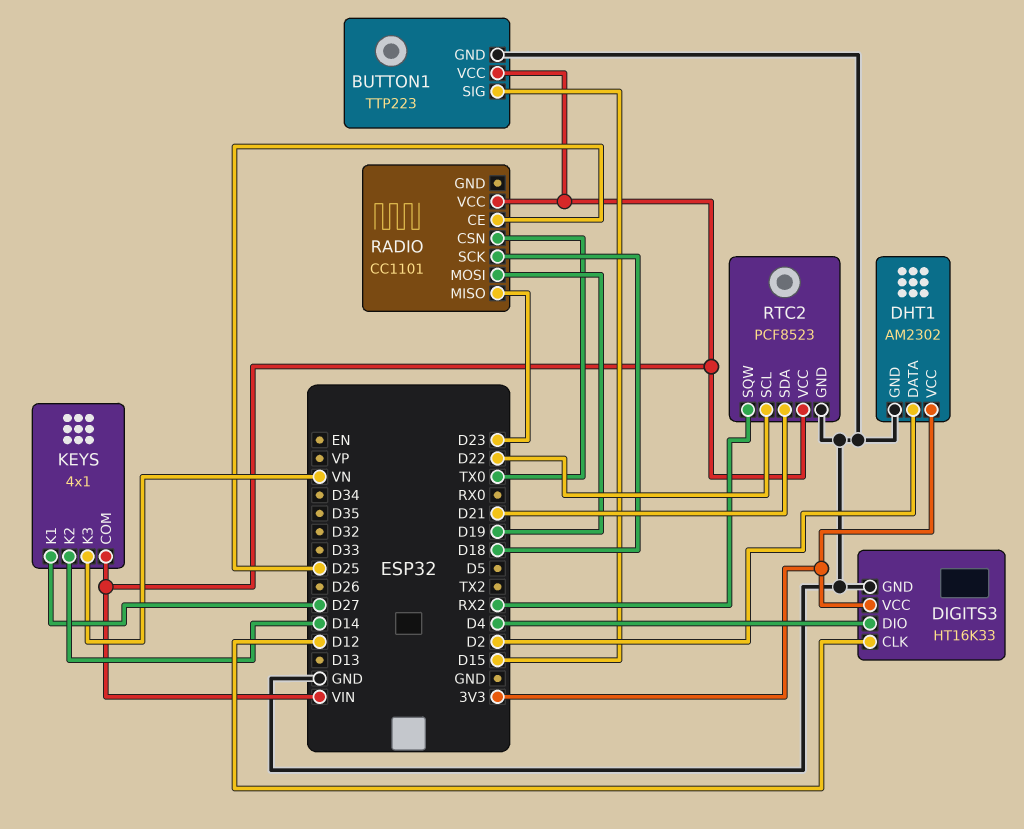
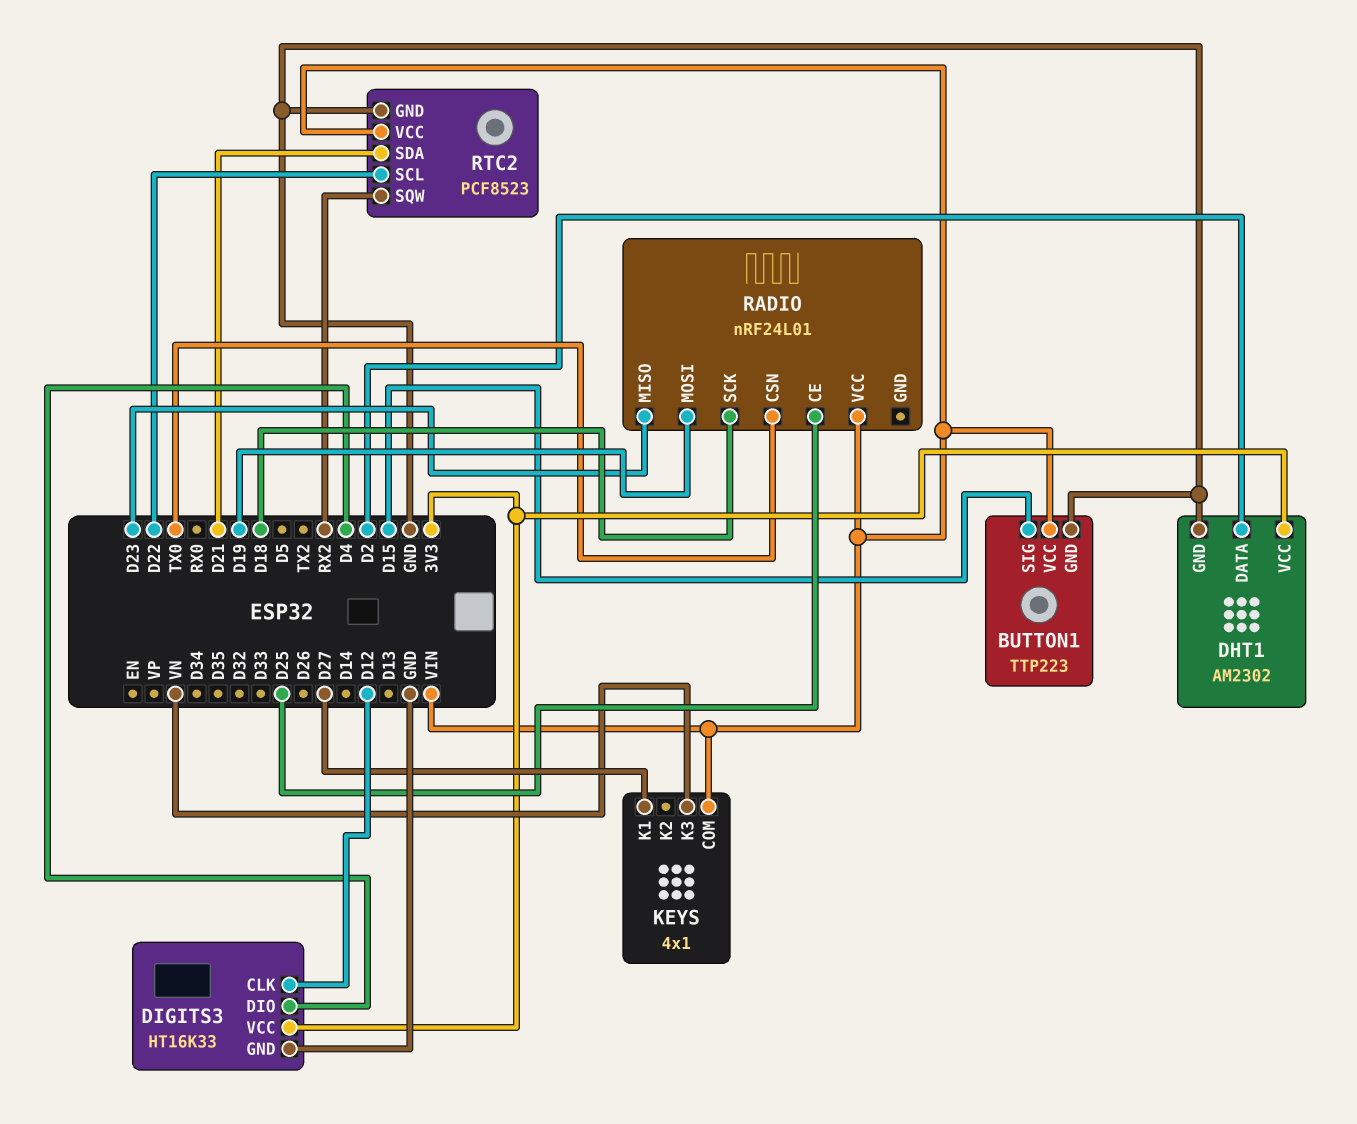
KEYS pin K2: D14 -> none
RADIO: CC1101 -> nRF24L01

